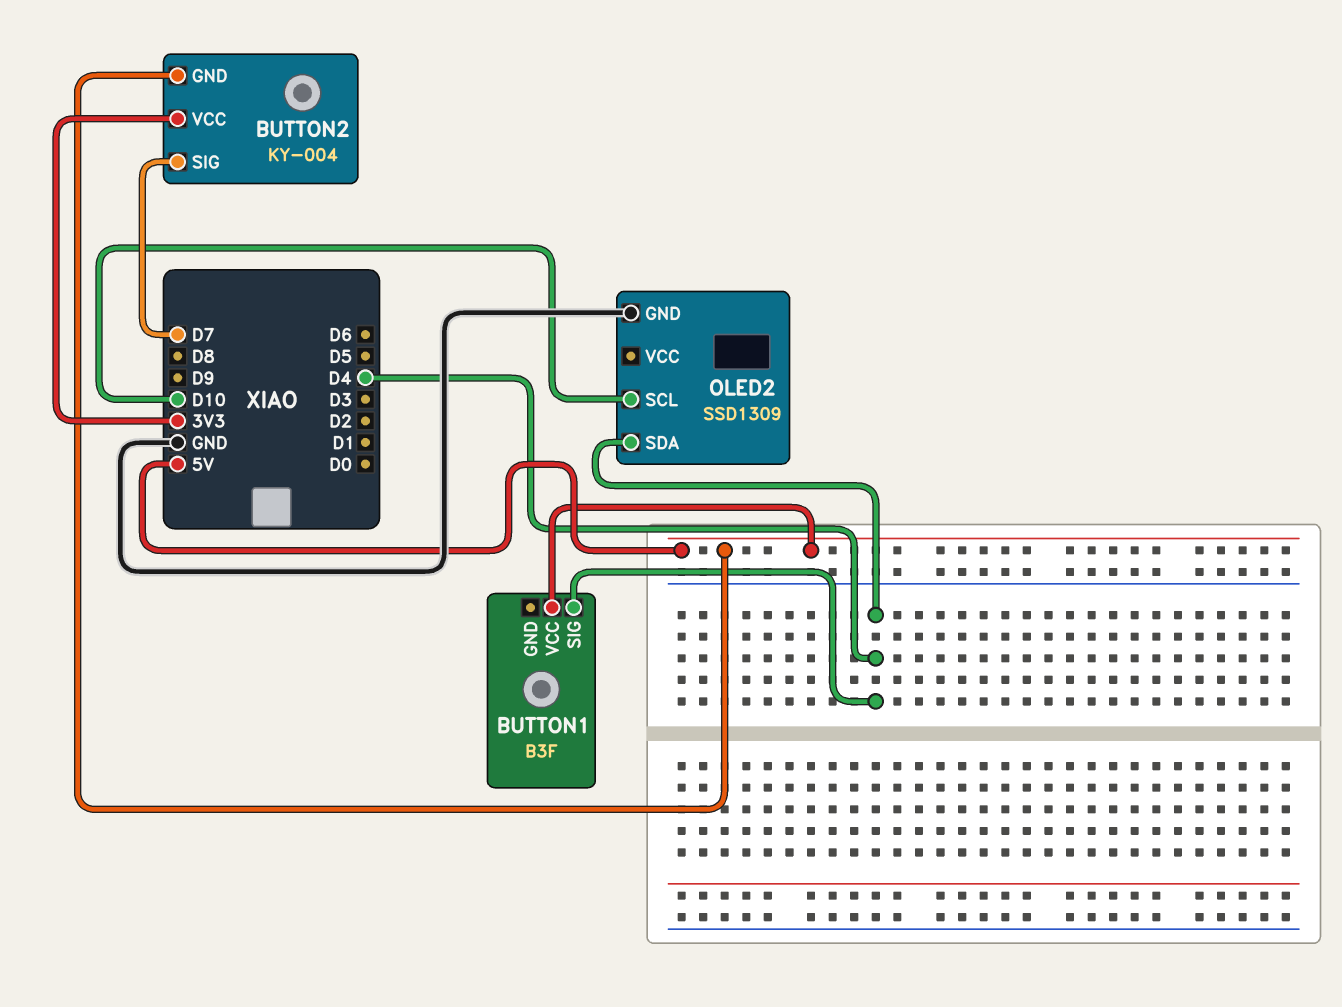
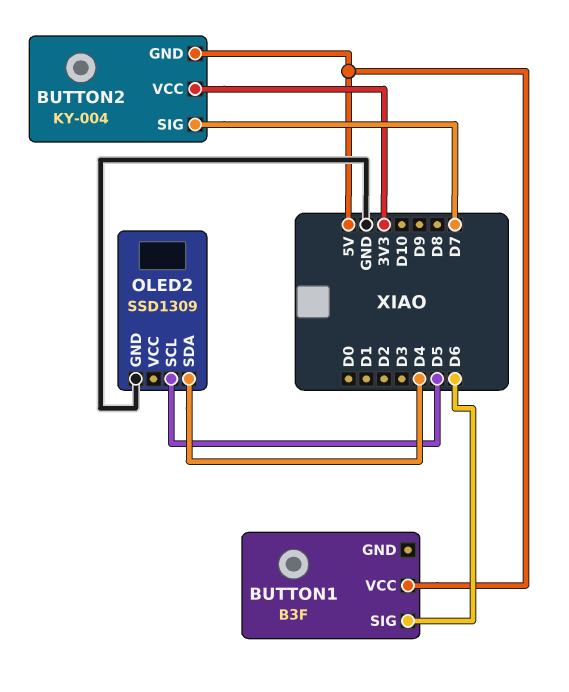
BUTTON1 pin SIG: D4 -> D6
OLED2 pin SCL: D10 -> D5

